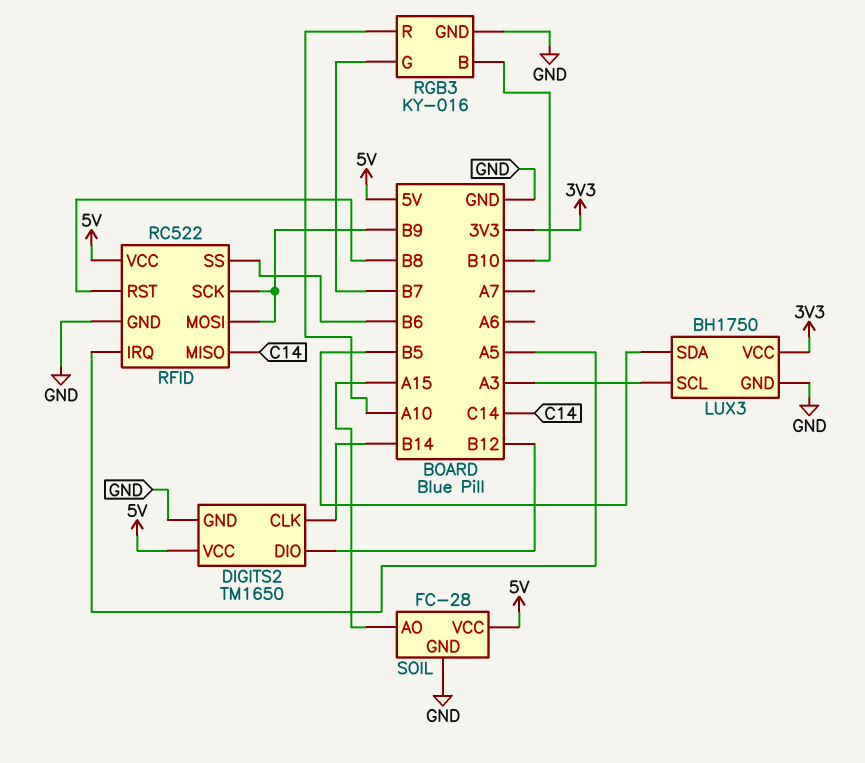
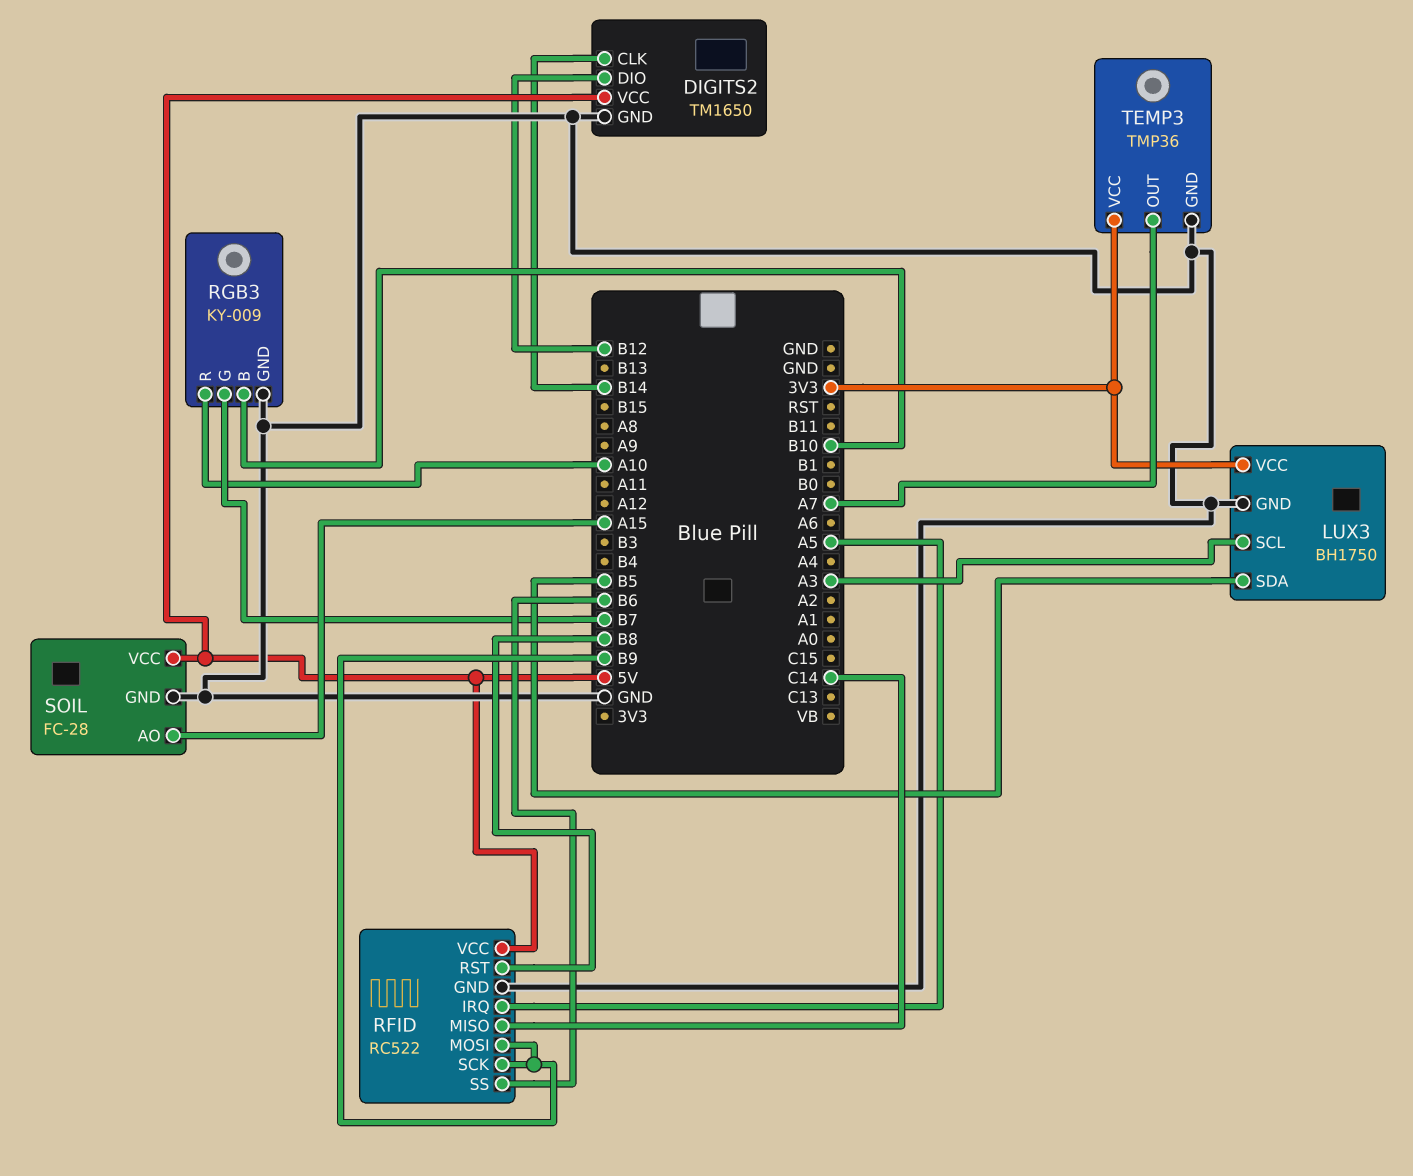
RGB3: KY-016 -> KY-009
TEMP3: none -> TMP36
TEMP3 pin GND: none -> GND
TEMP3 pin OUT: none -> A7
TEMP3 pin VCC: none -> 3V3

